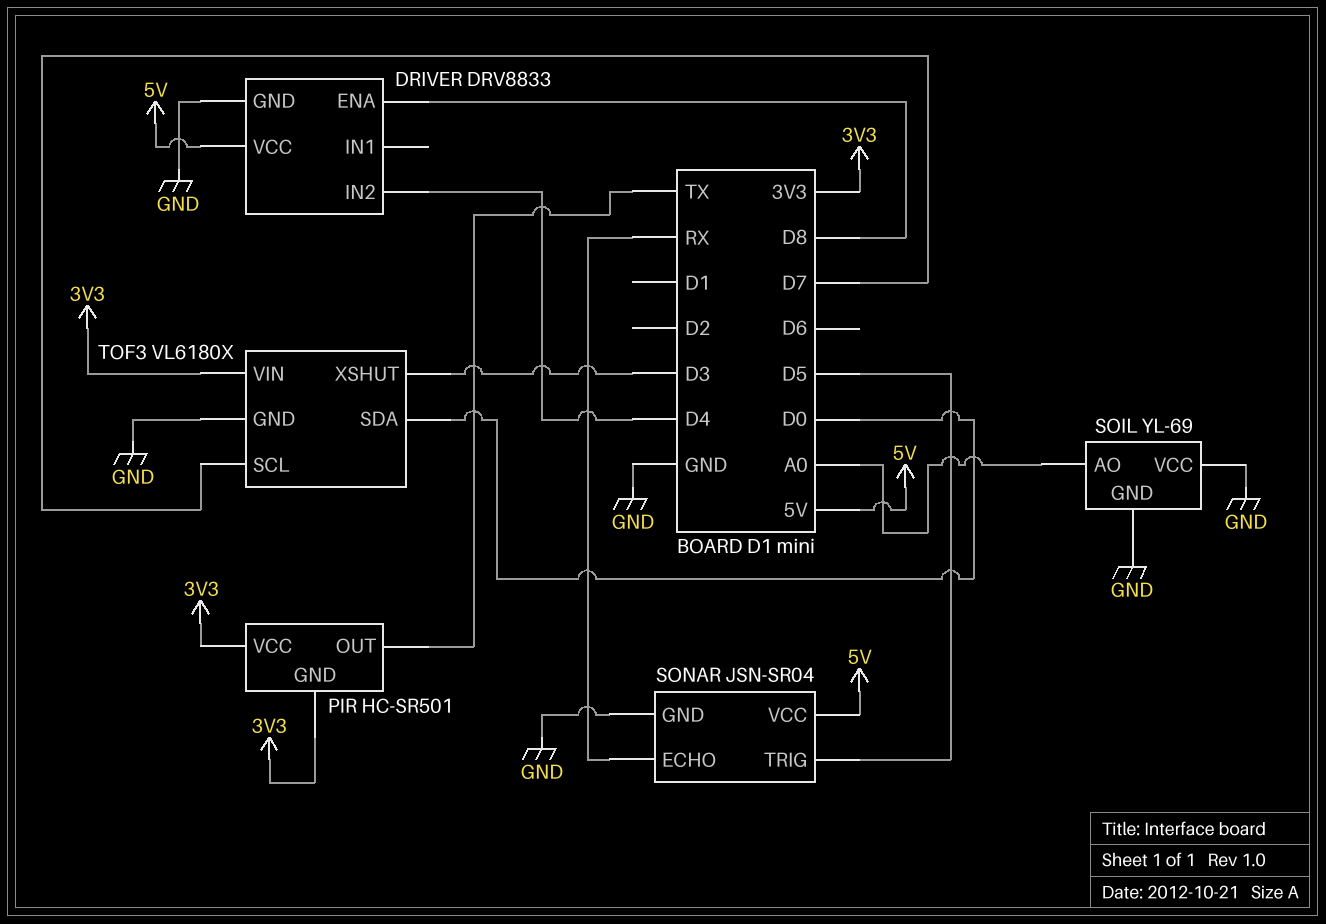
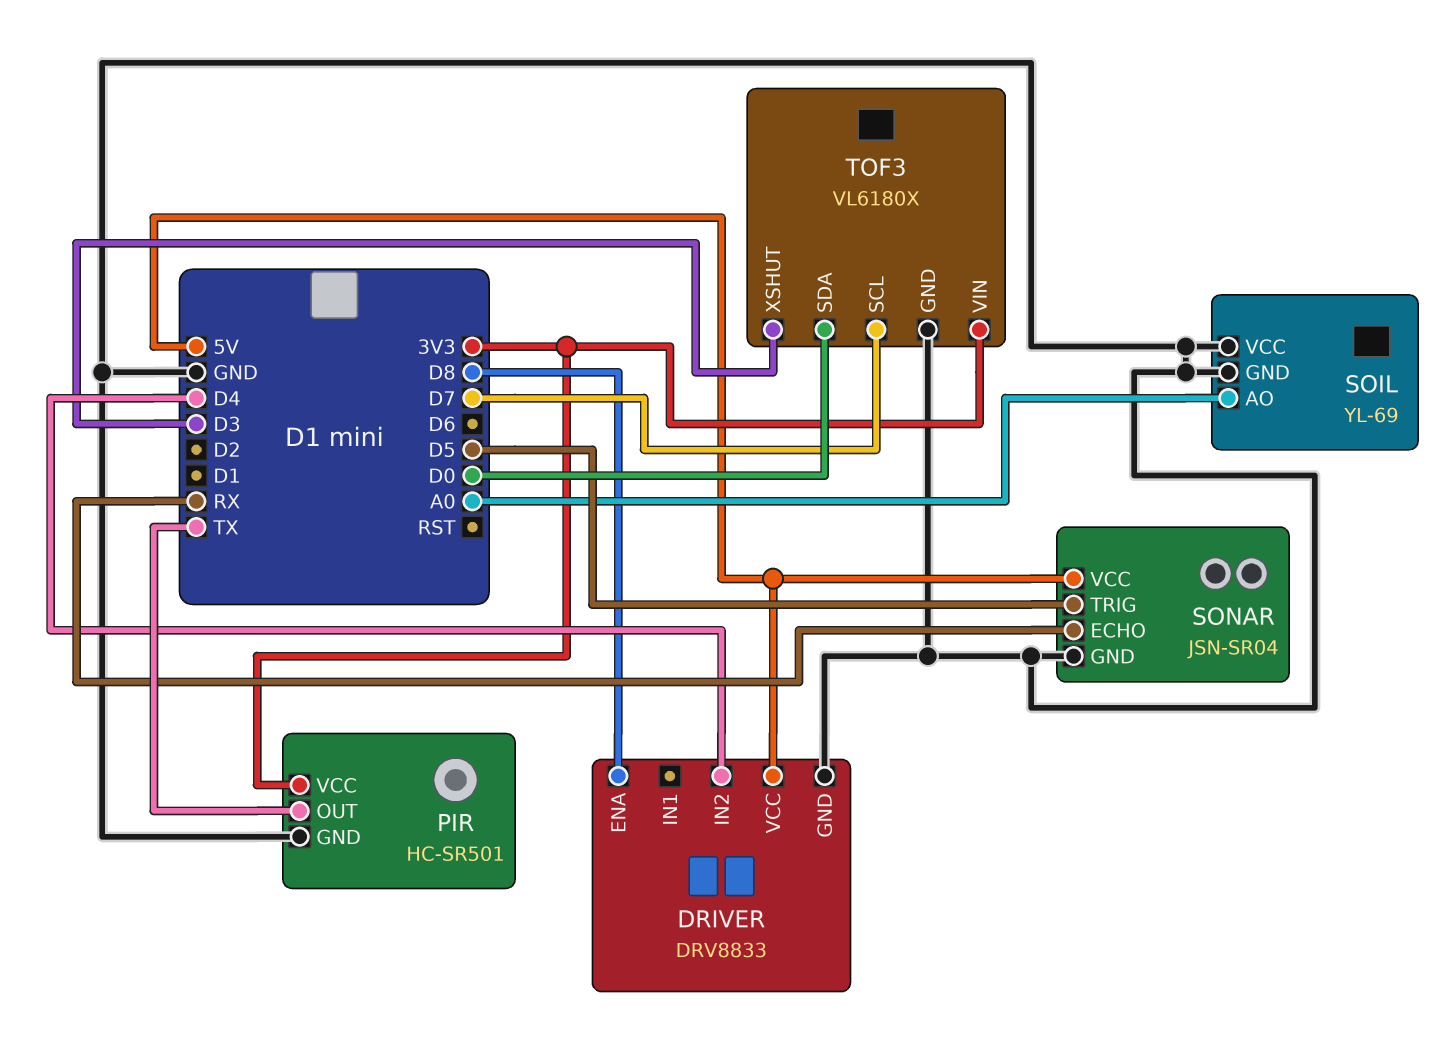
PIR pin GND: 3V3 -> GND

